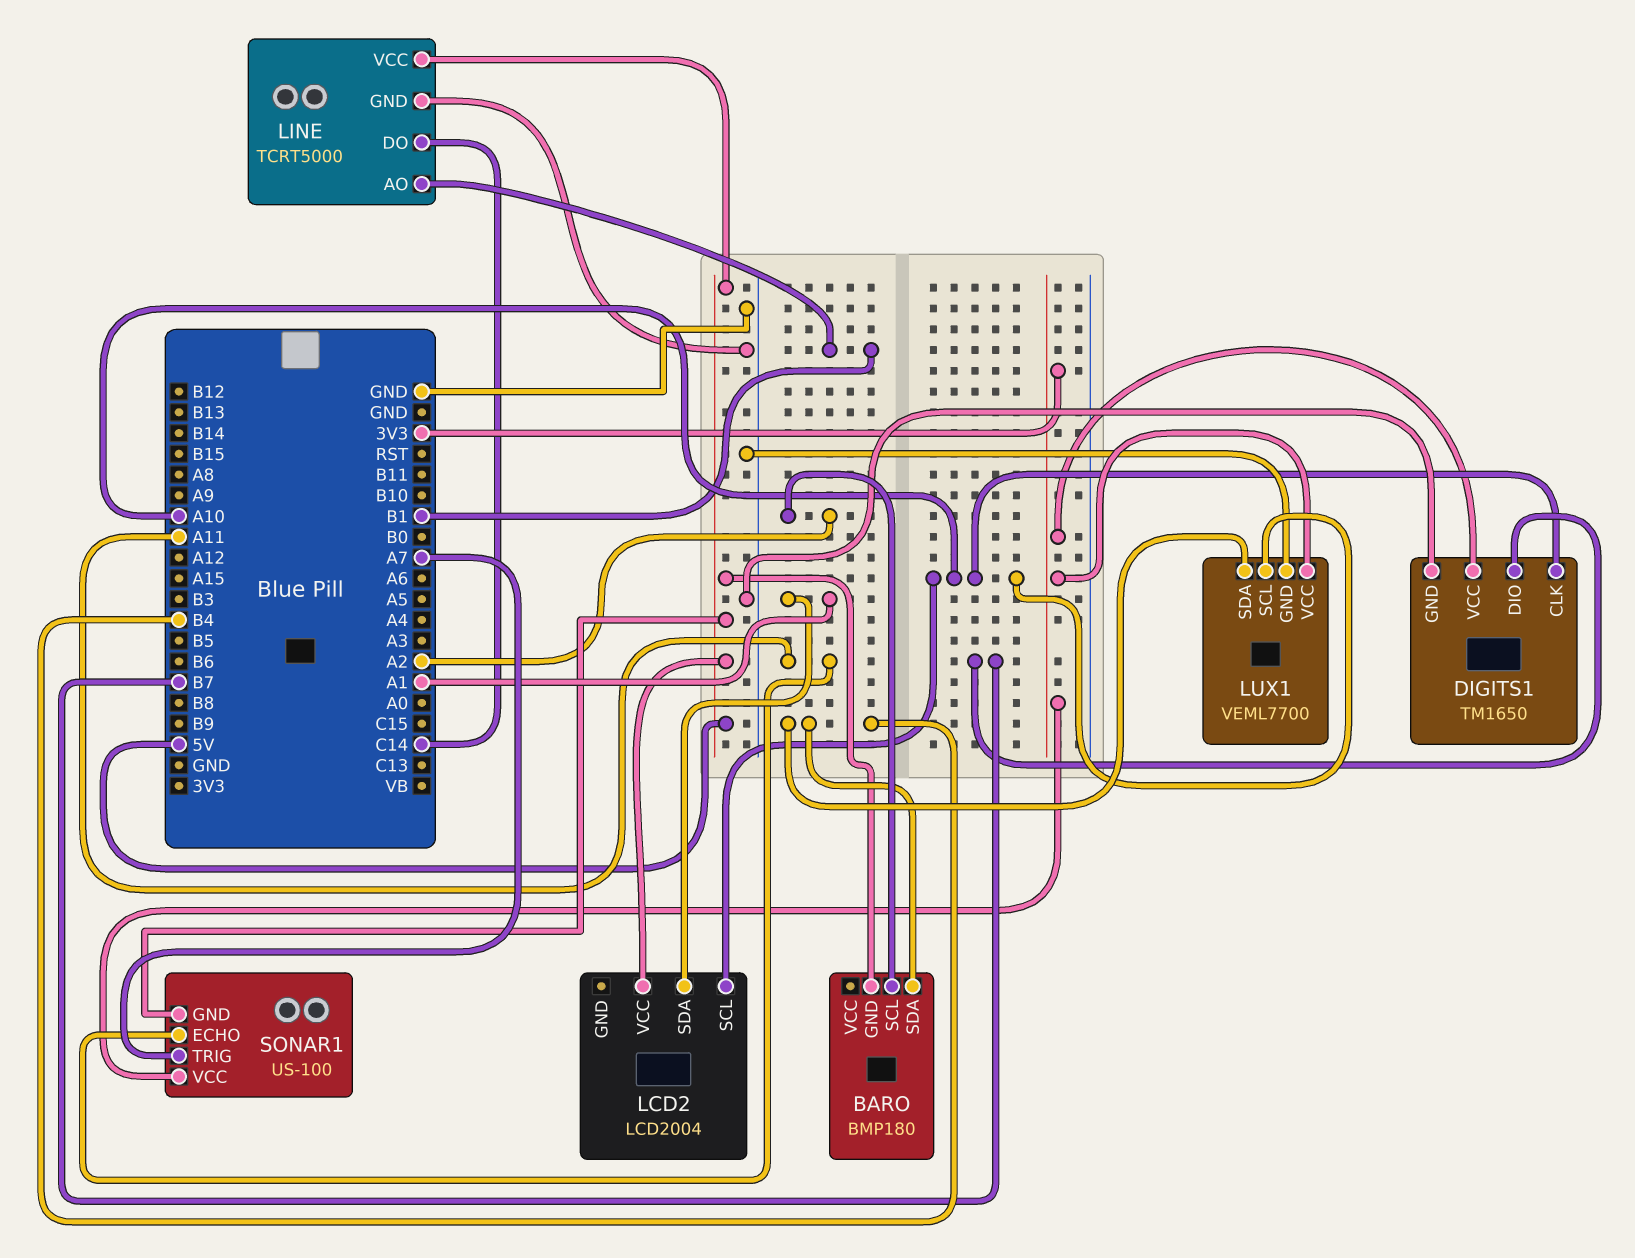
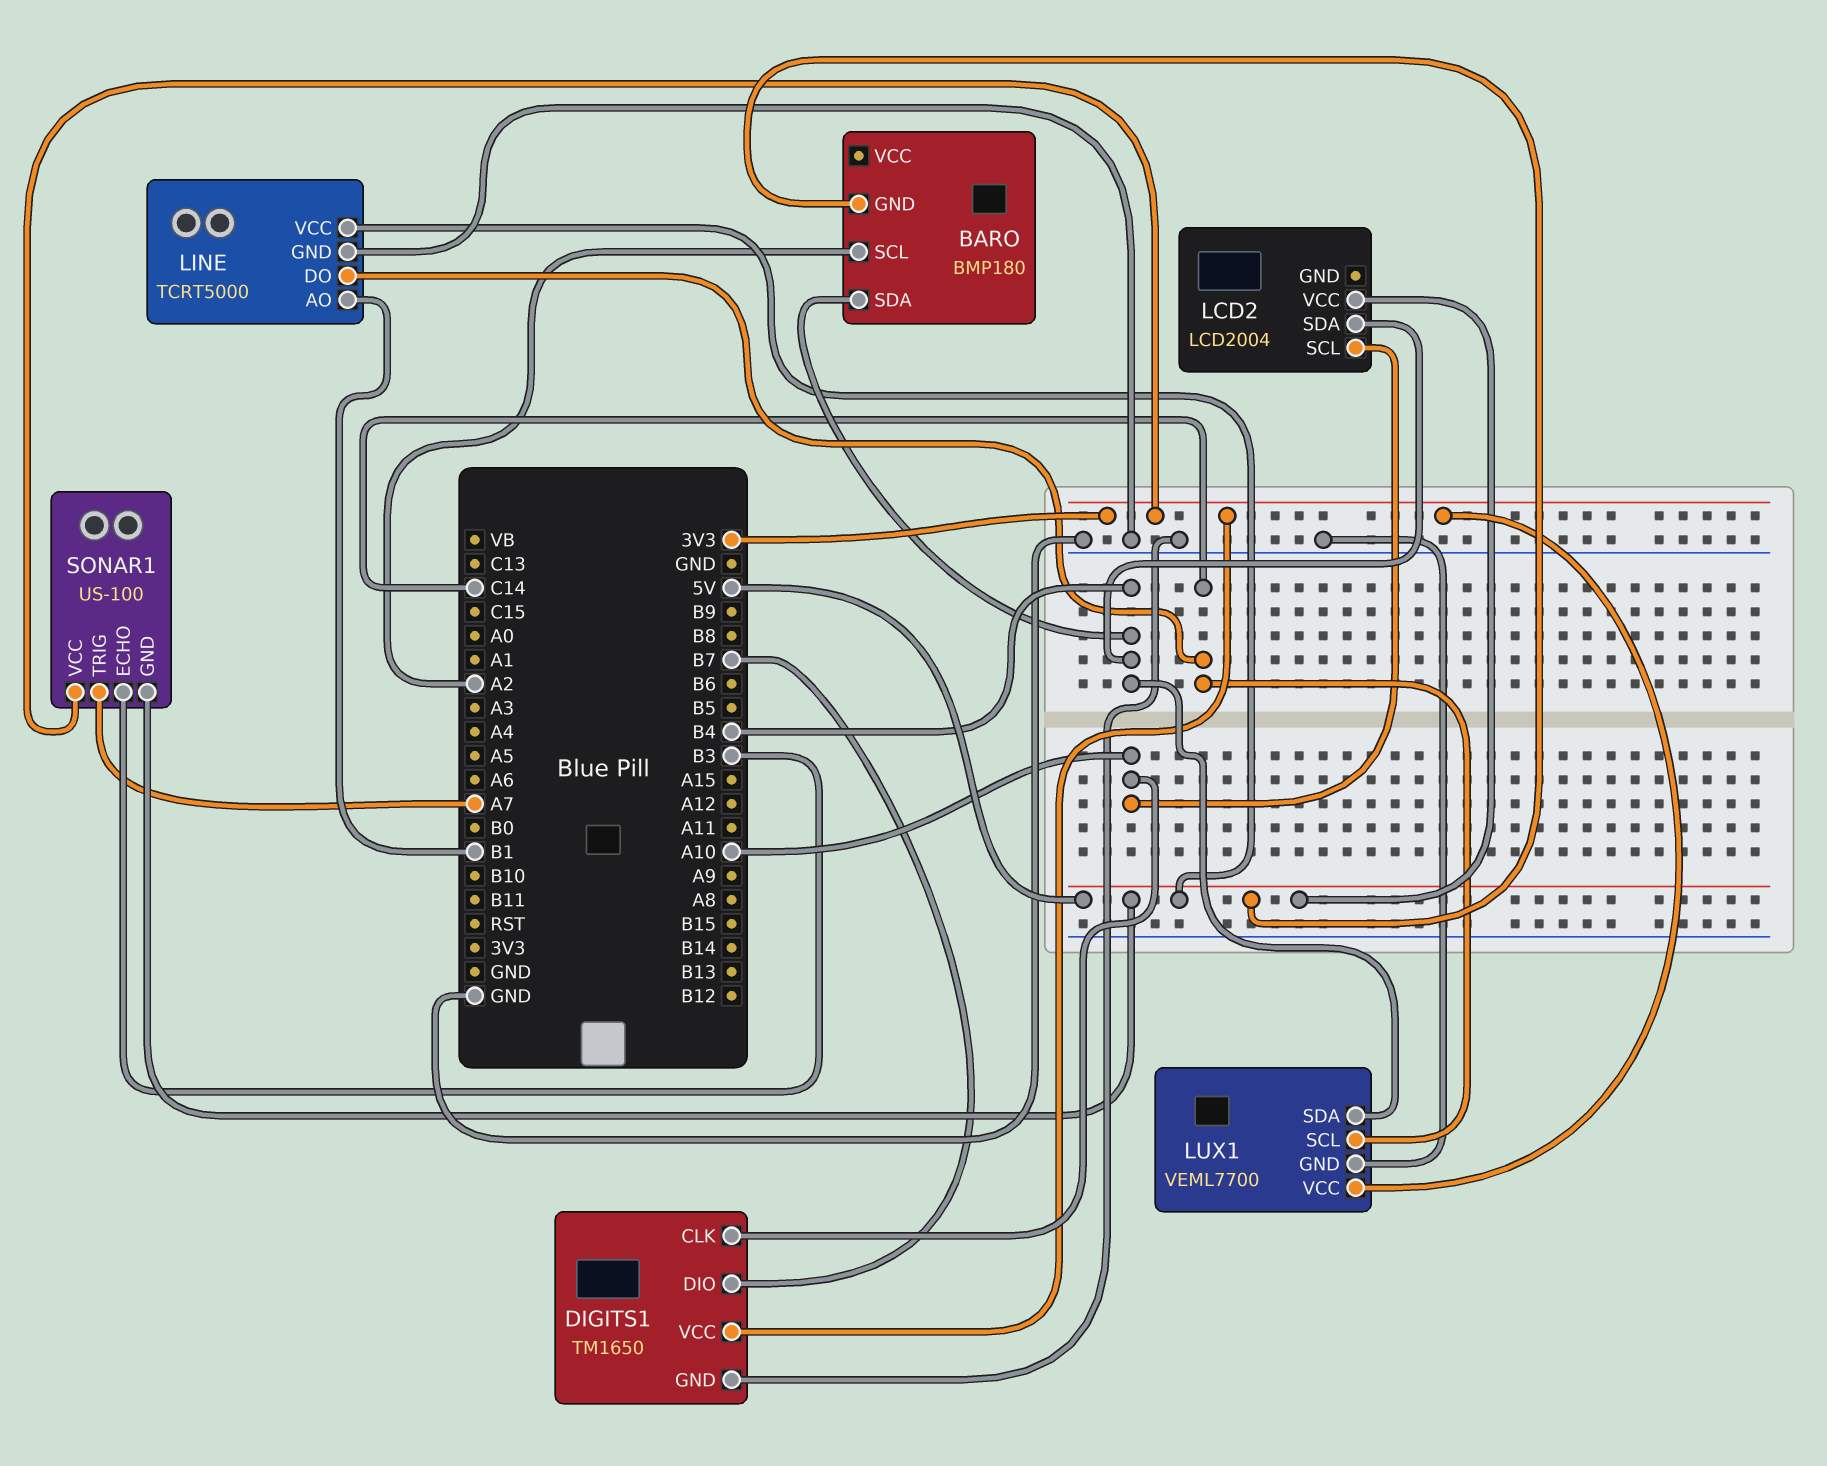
LCD2 pin SDA: A1 -> B4
LUX1 pin SCL: A10 -> C14
SONAR1 pin ECHO: A11 -> B3

